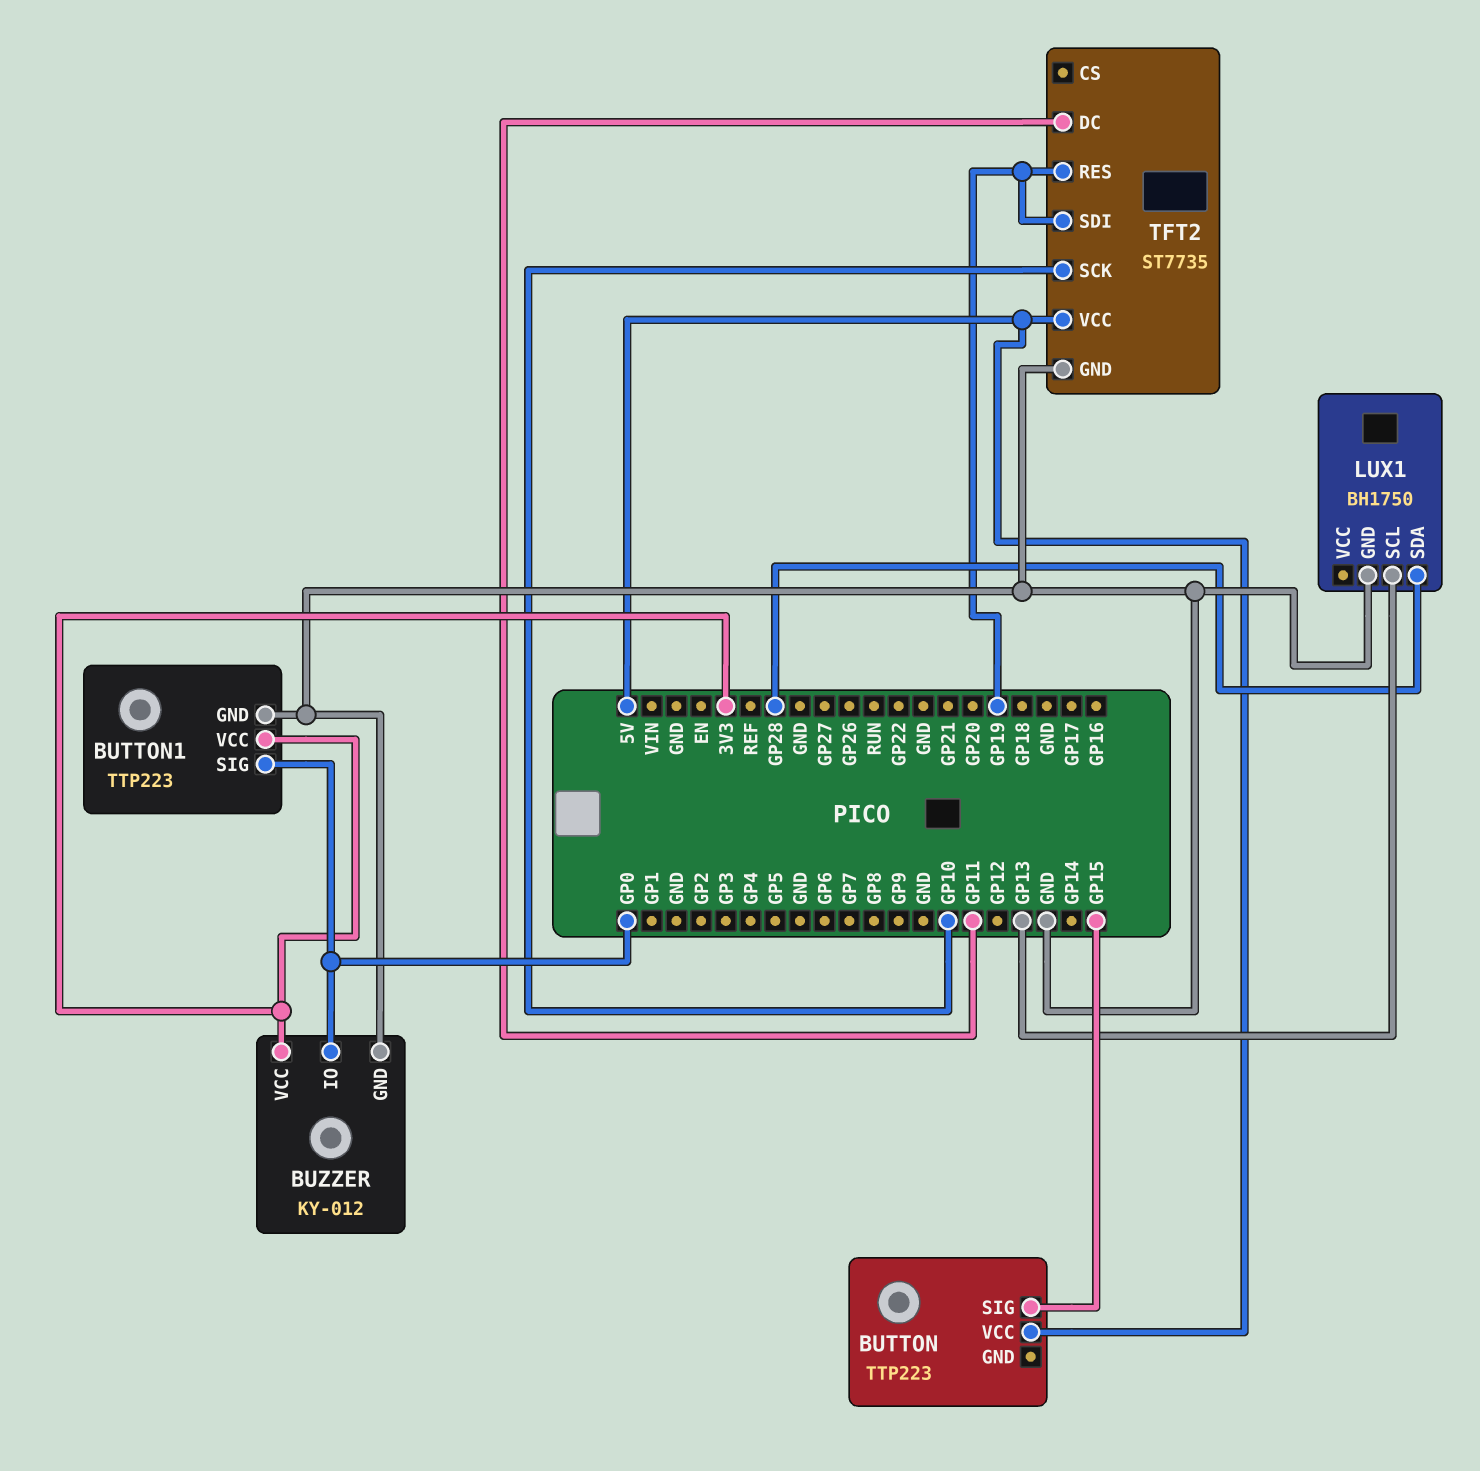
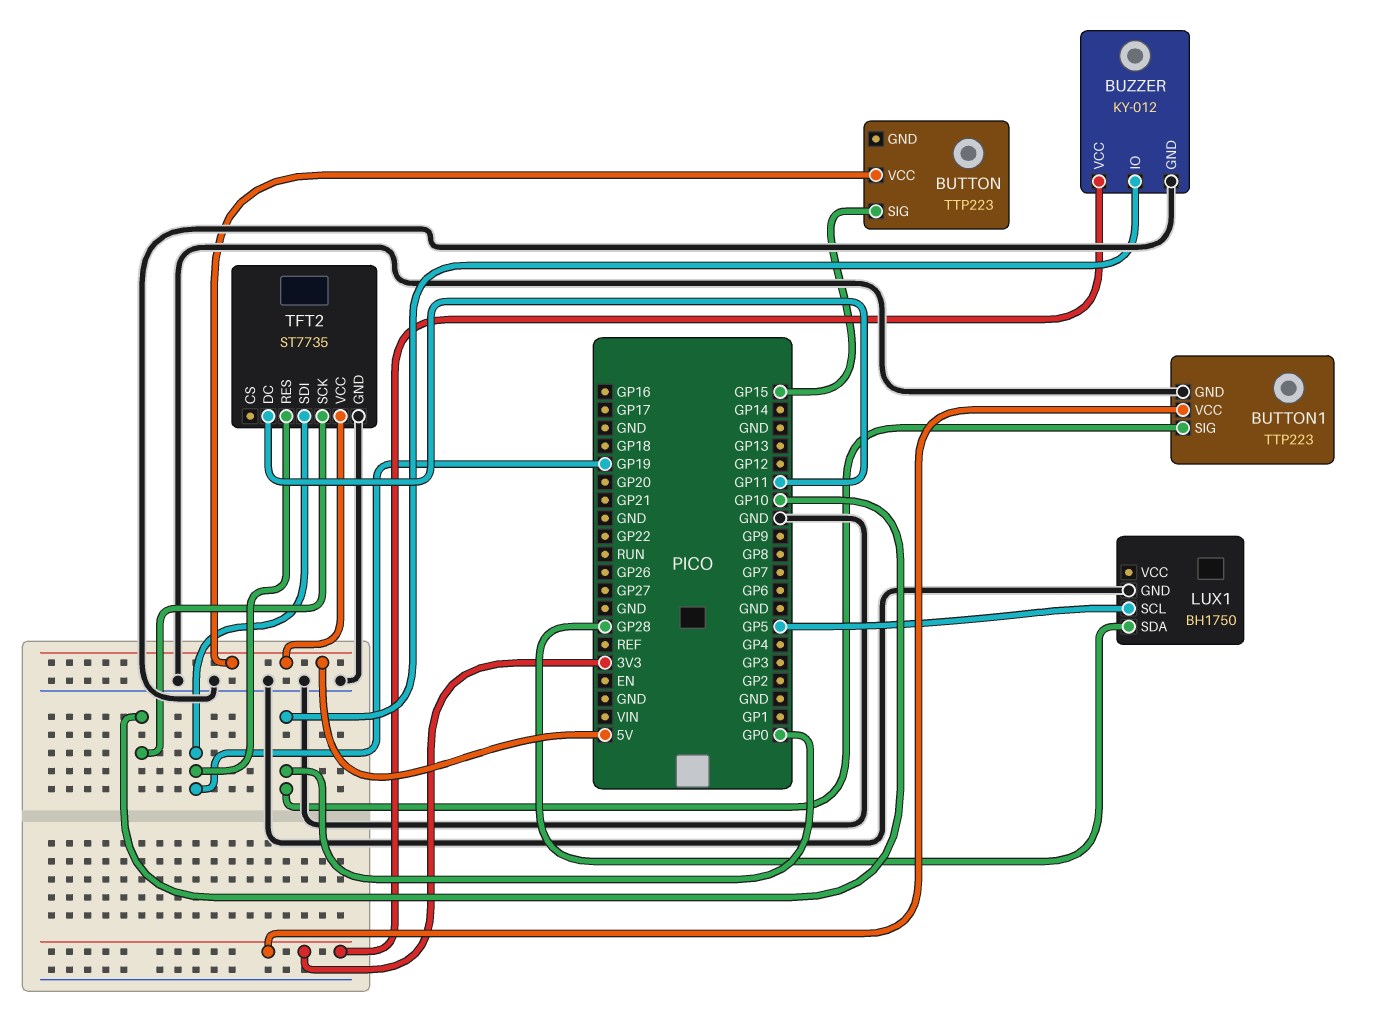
LUX1 pin SCL: GP13 -> GP5

